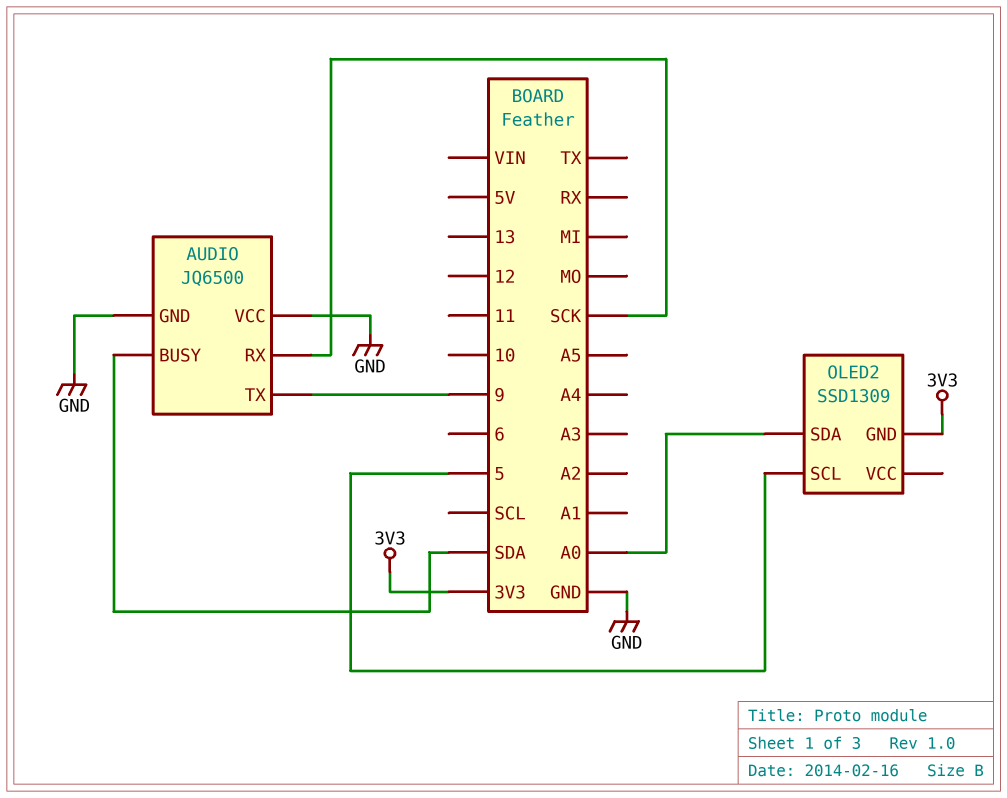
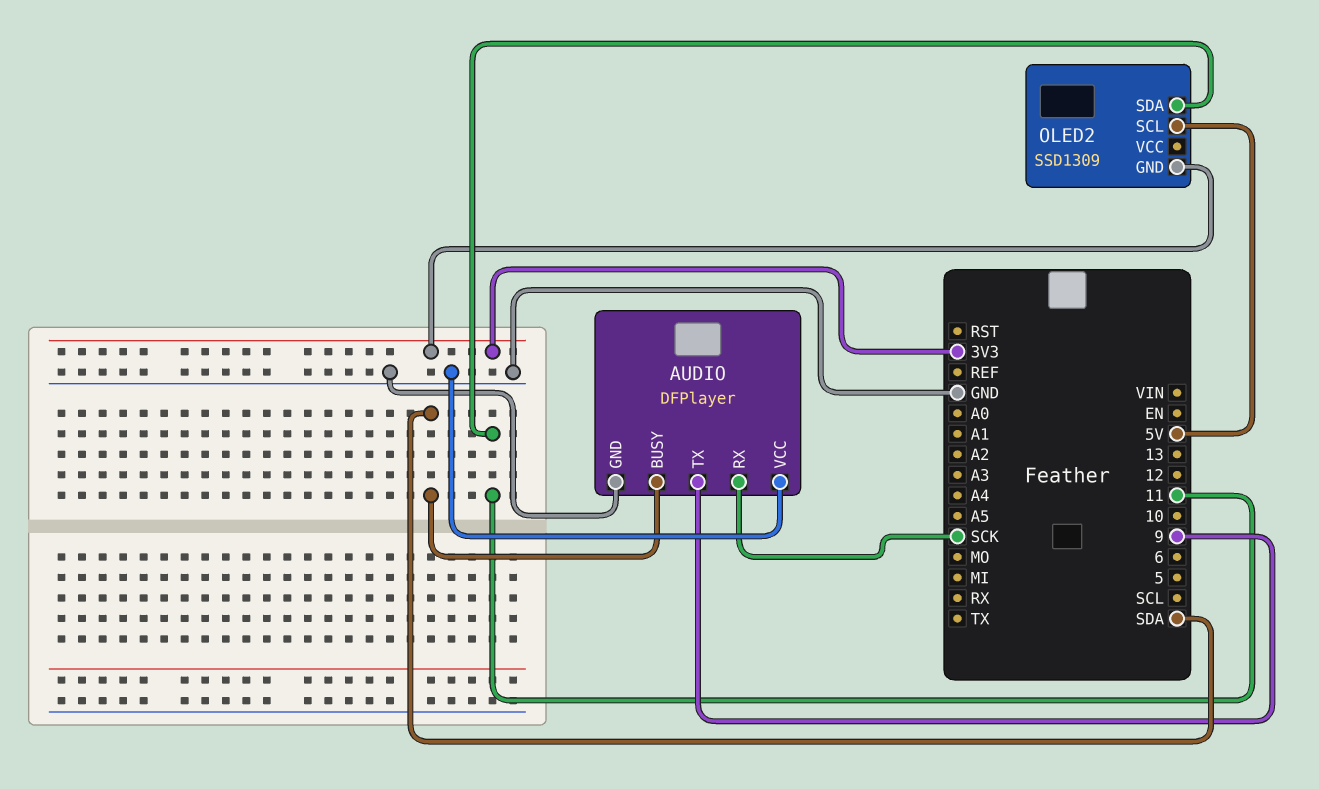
AUDIO: JQ6500 -> DFPlayer
OLED2 pin SCL: 5 -> 5V
OLED2 pin SDA: A0 -> 11

